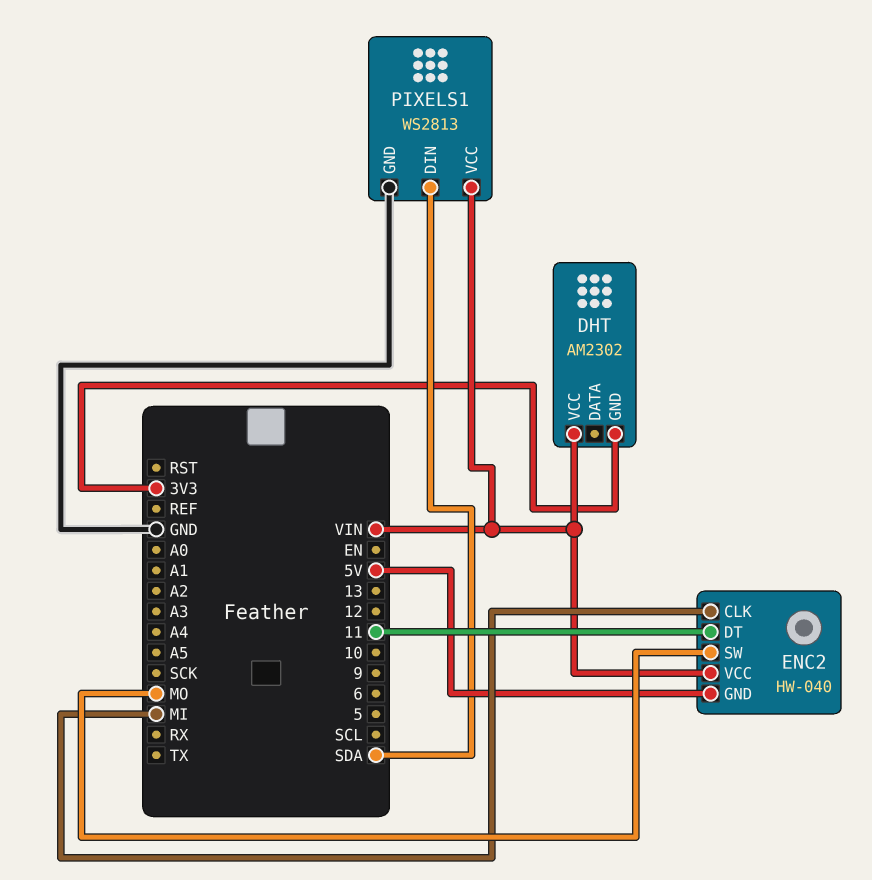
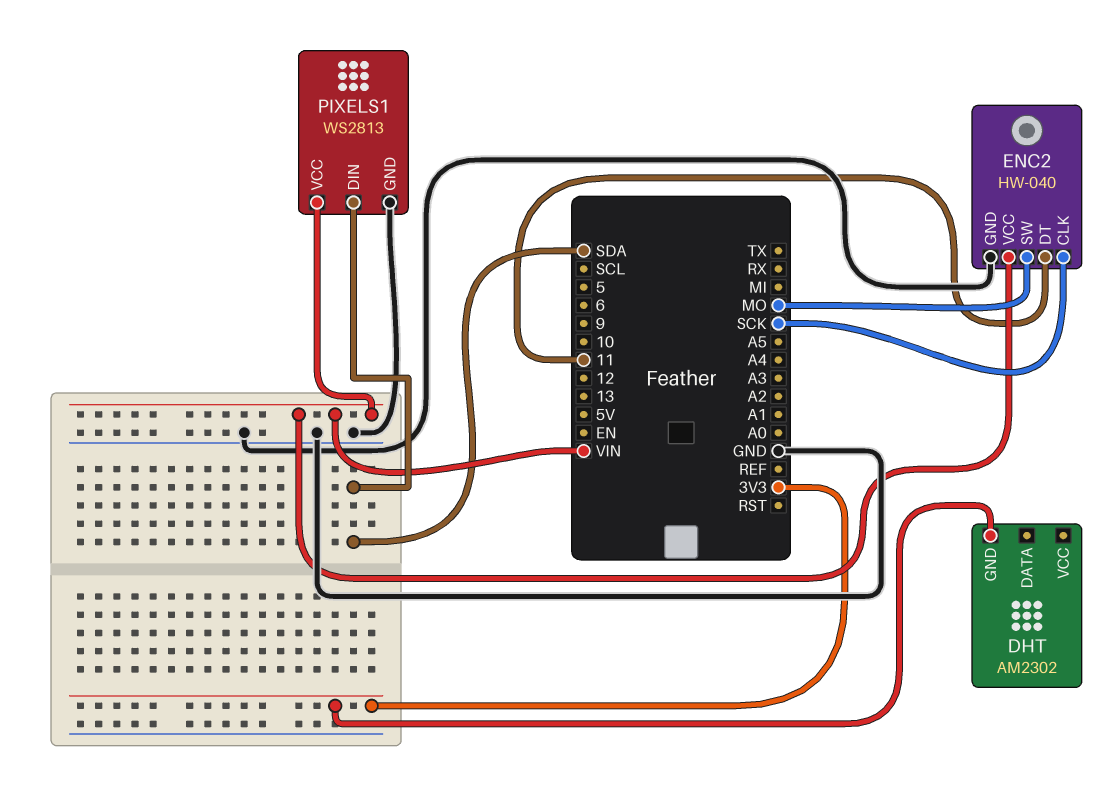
DHT pin VCC: VIN -> none
ENC2 pin CLK: MI -> SCK
ENC2 pin GND: 5V -> GND

